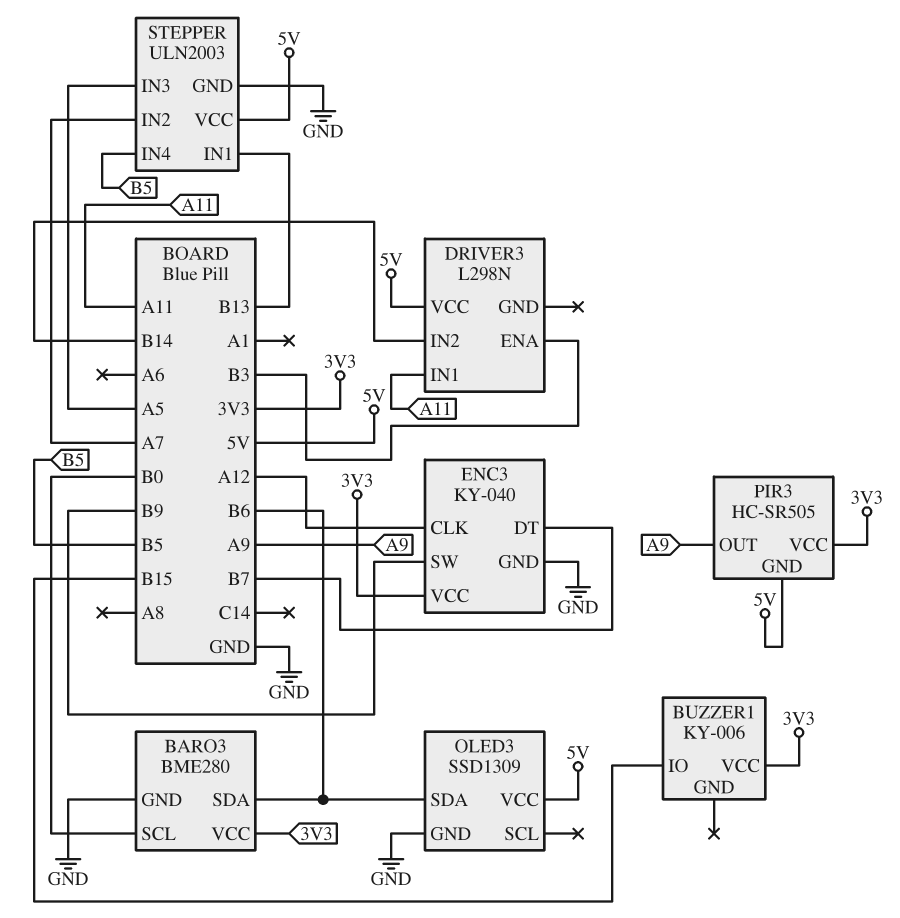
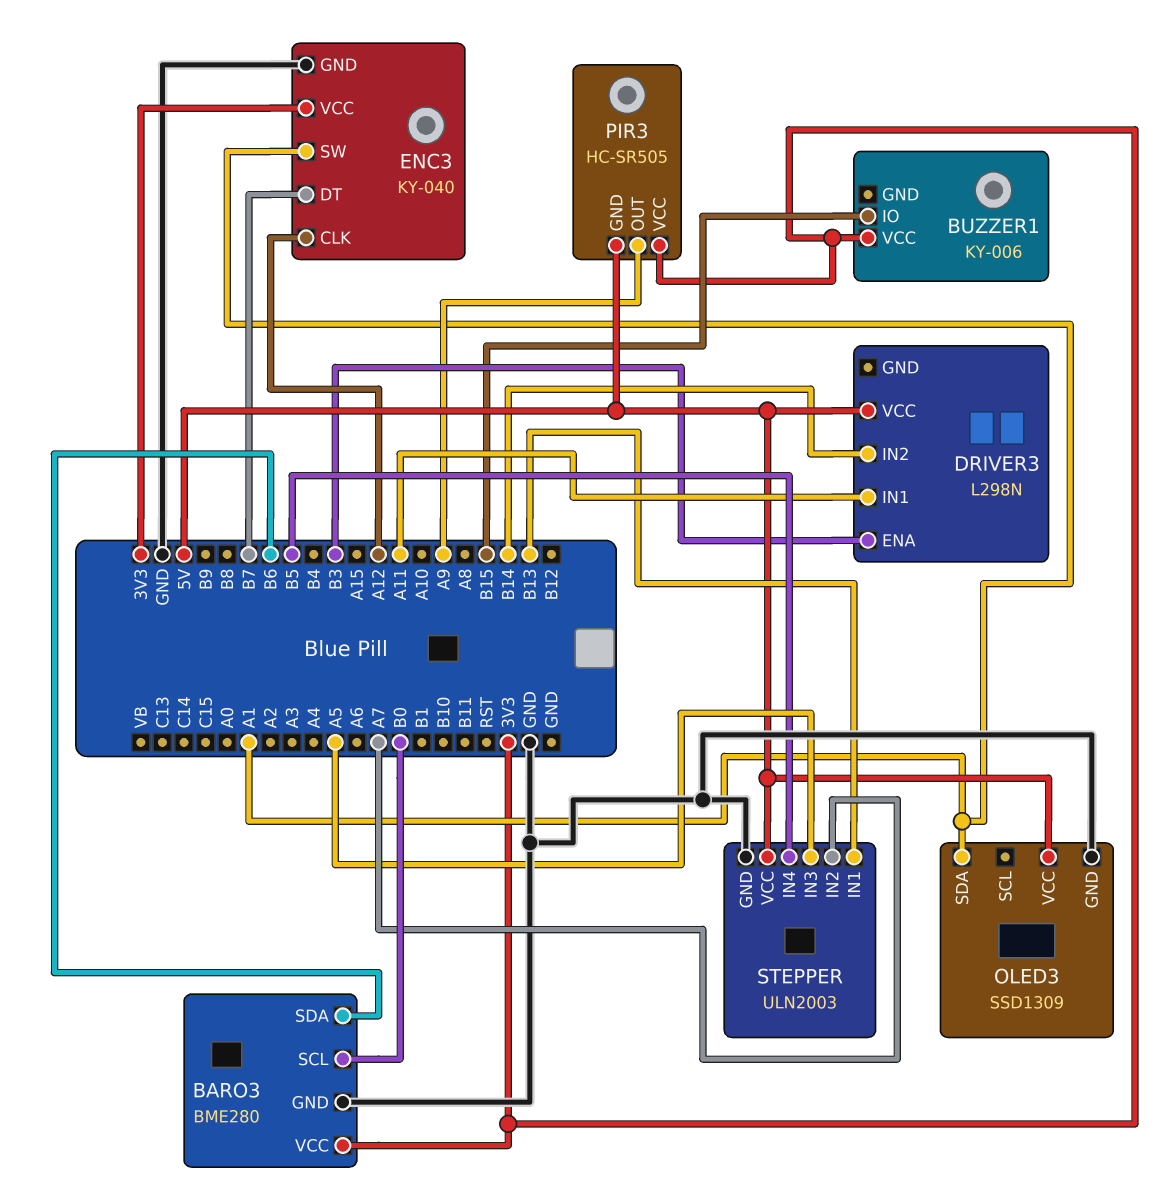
ENC3 pin SW: B9 -> A1
OLED3 pin SDA: B6 -> A1

